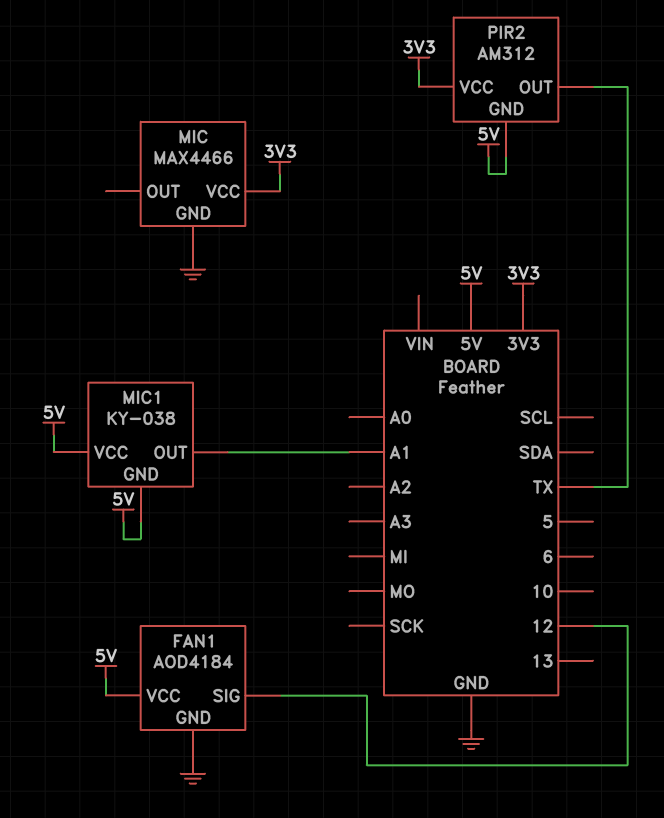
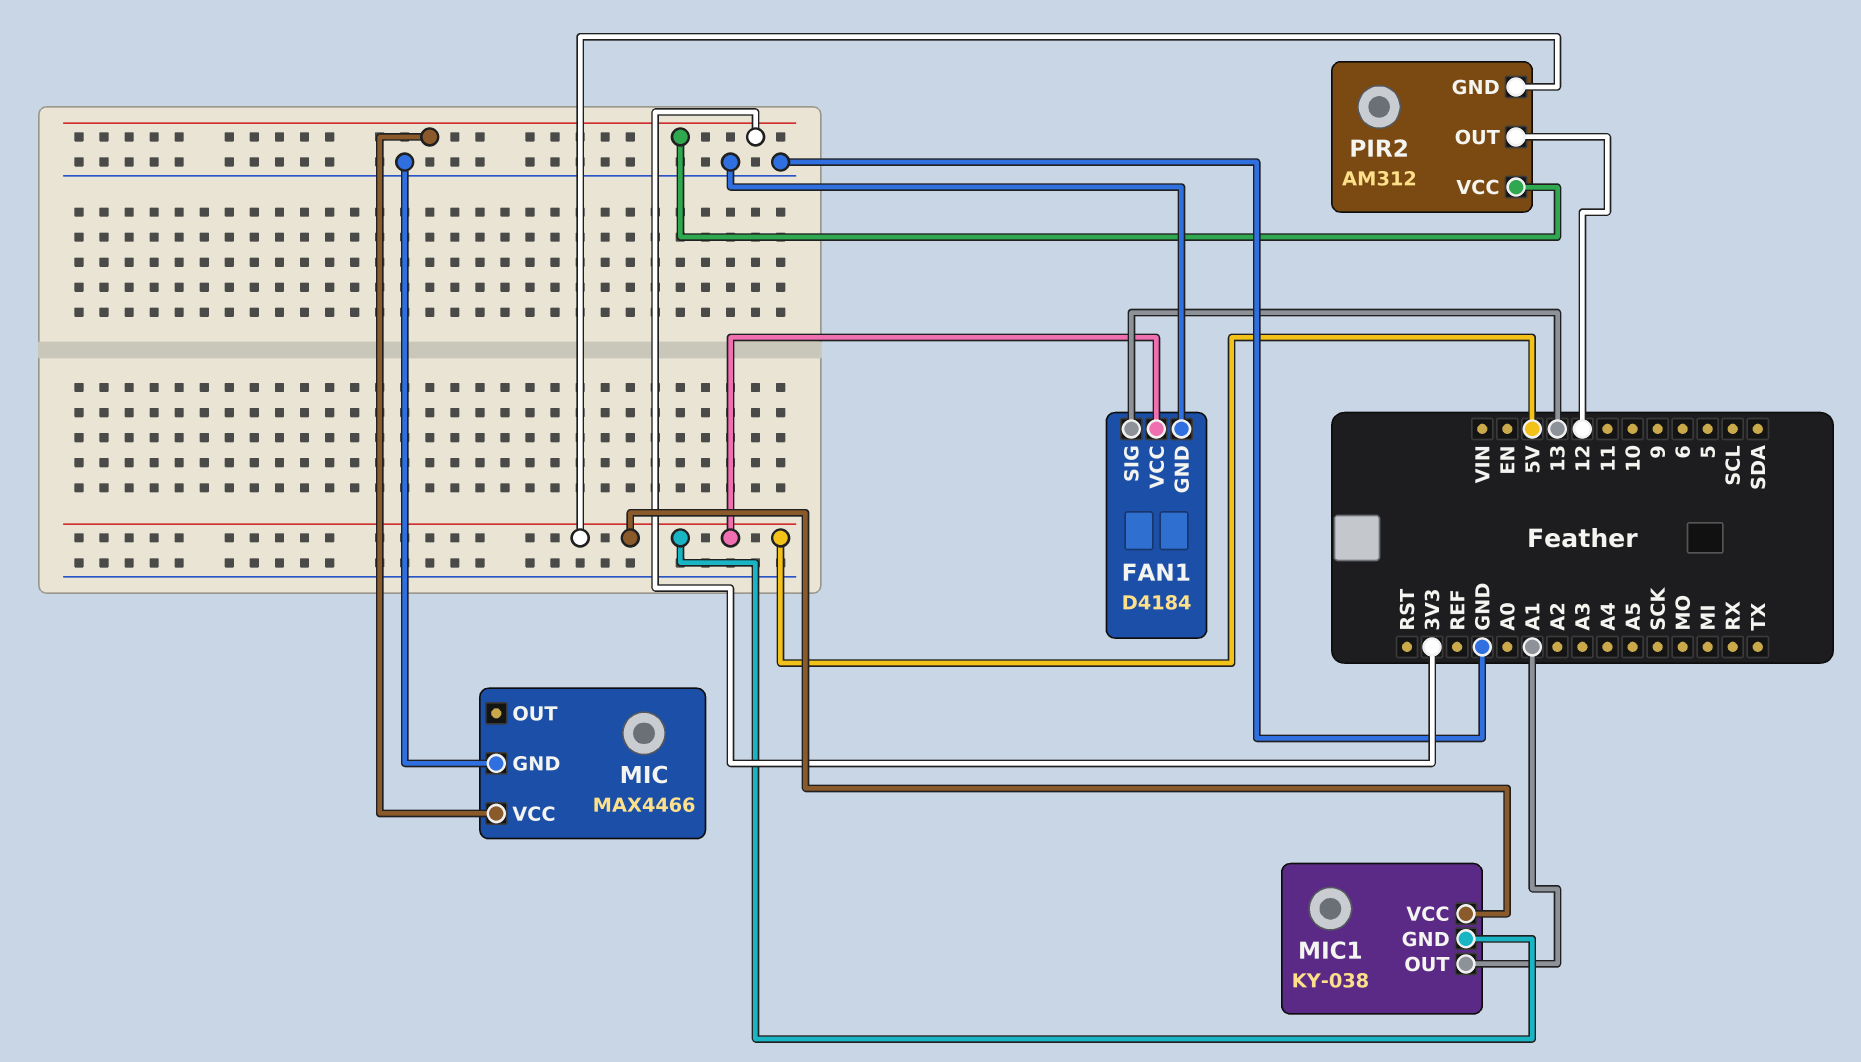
FAN1: AOD4184 -> D4184
FAN1 pin SIG: 12 -> 13
PIR2 pin OUT: TX -> 12

